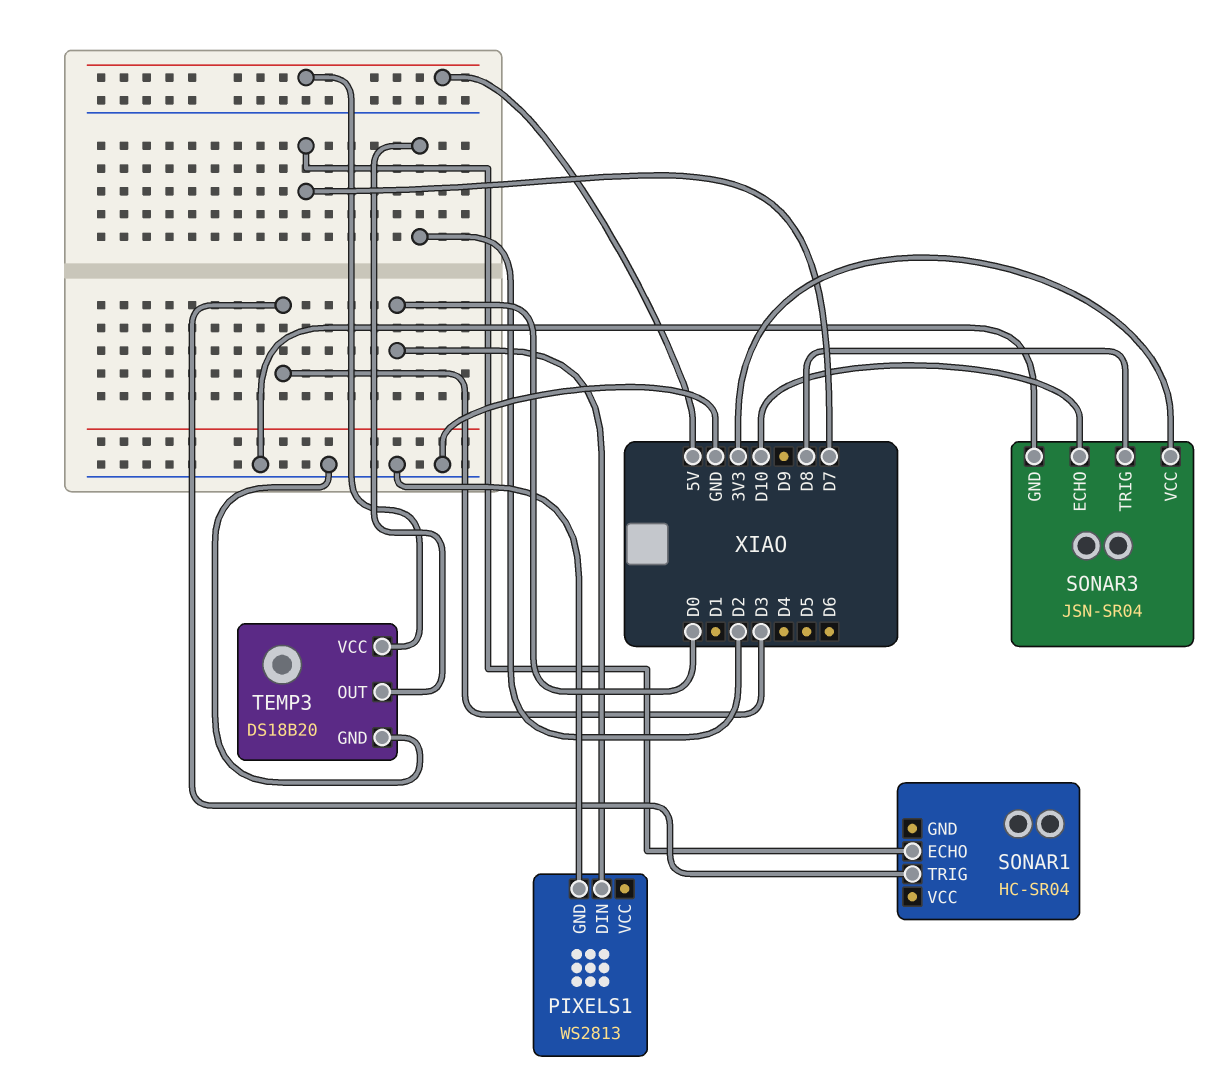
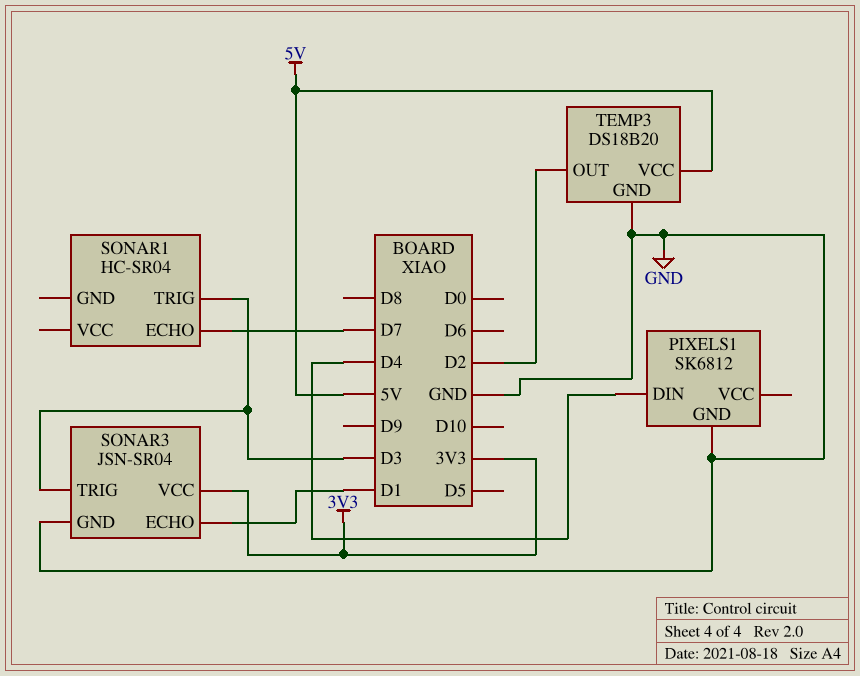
PIXELS1: WS2813 -> SK6812
PIXELS1 pin DIN: D0 -> D4
SONAR3 pin ECHO: D10 -> D1
SONAR3 pin TRIG: D8 -> D3

